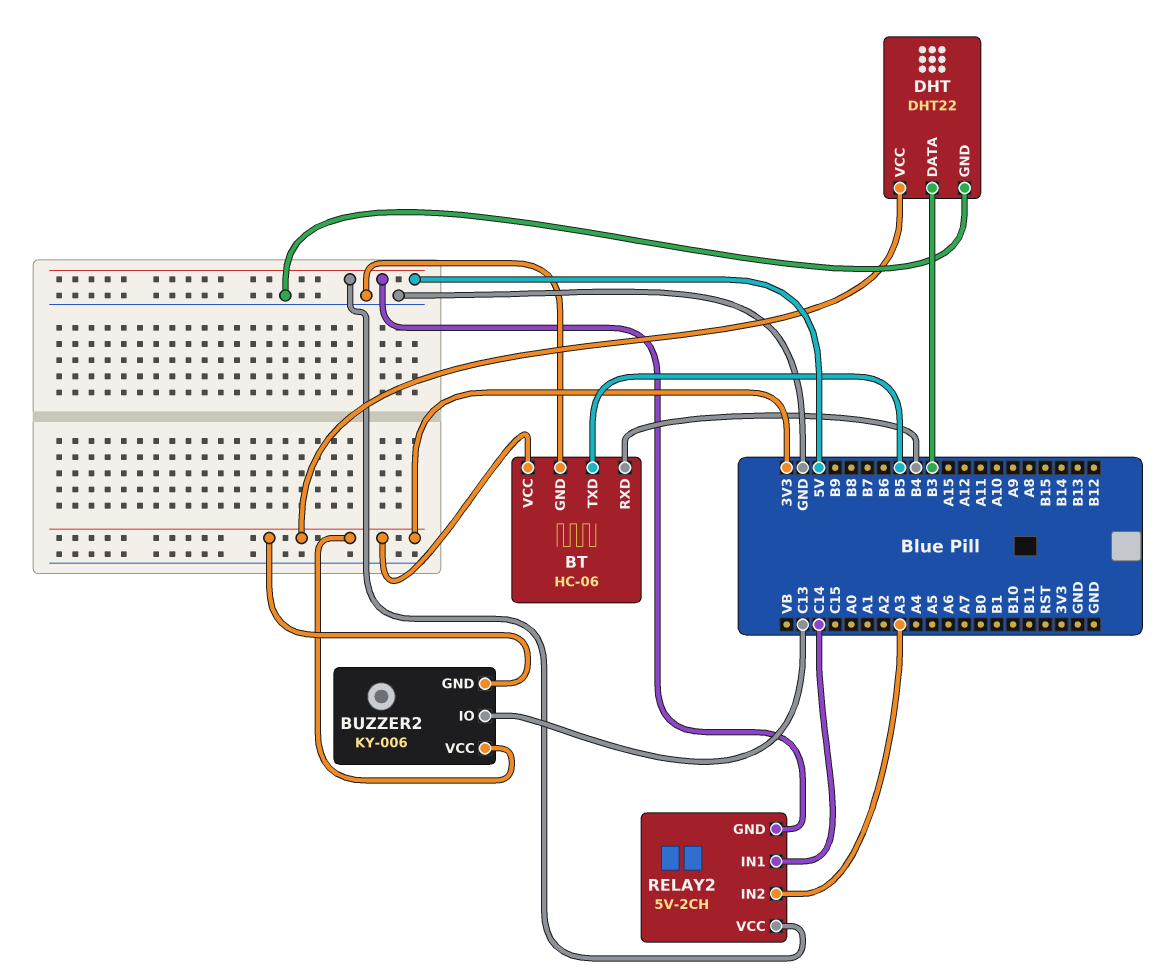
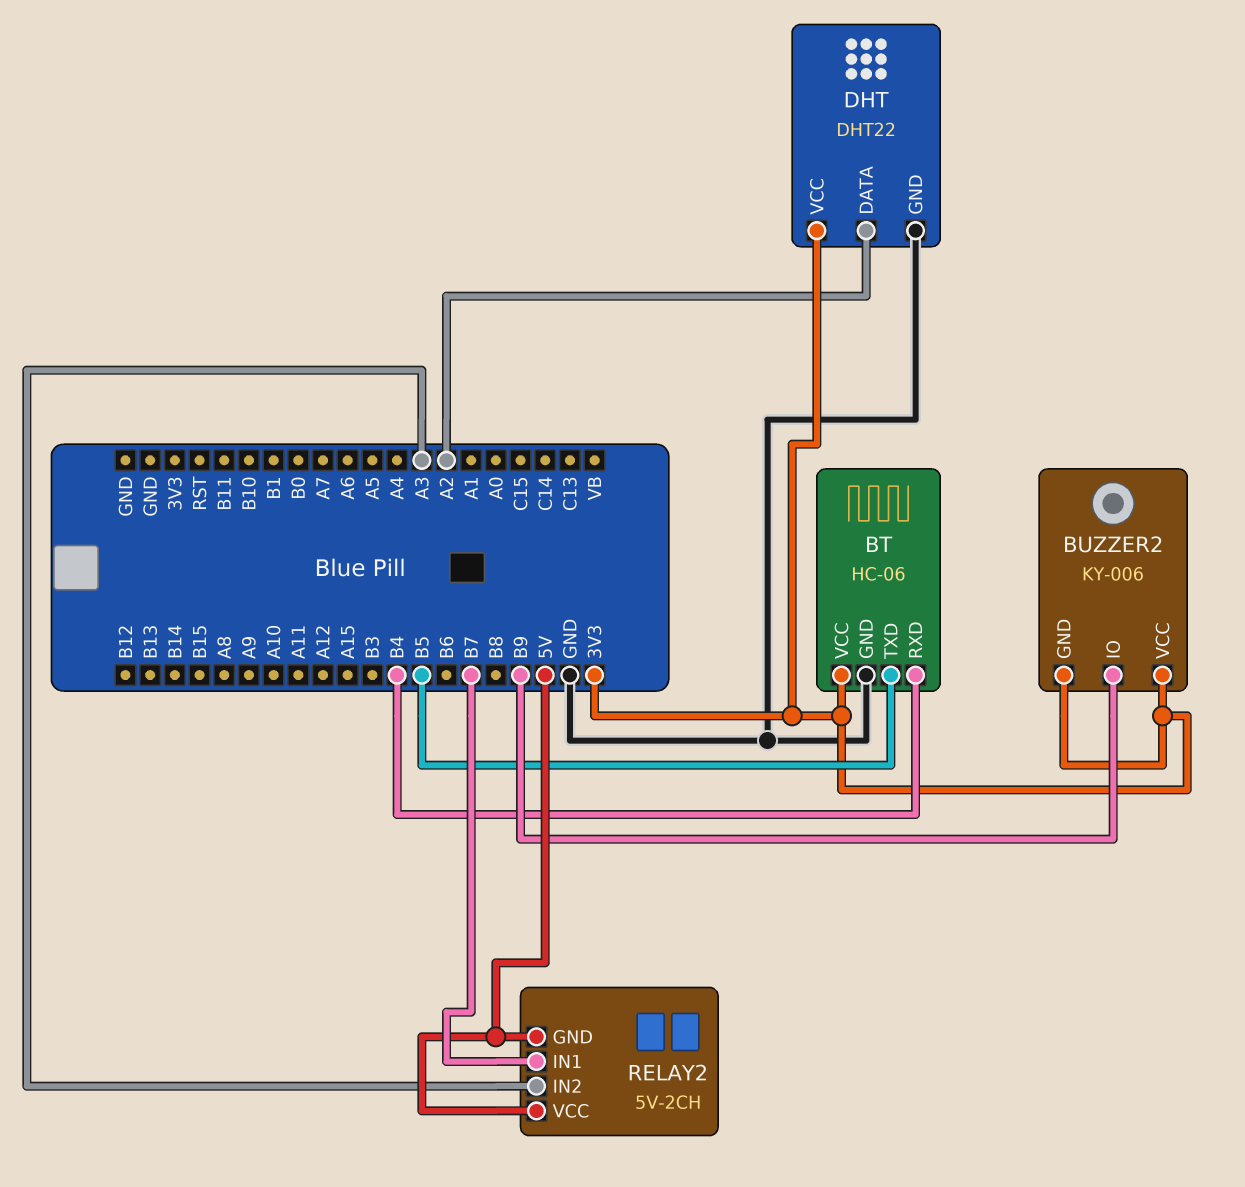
BUZZER2 pin IO: C13 -> B9
DHT pin DATA: B3 -> A2
RELAY2 pin IN1: C14 -> B7

